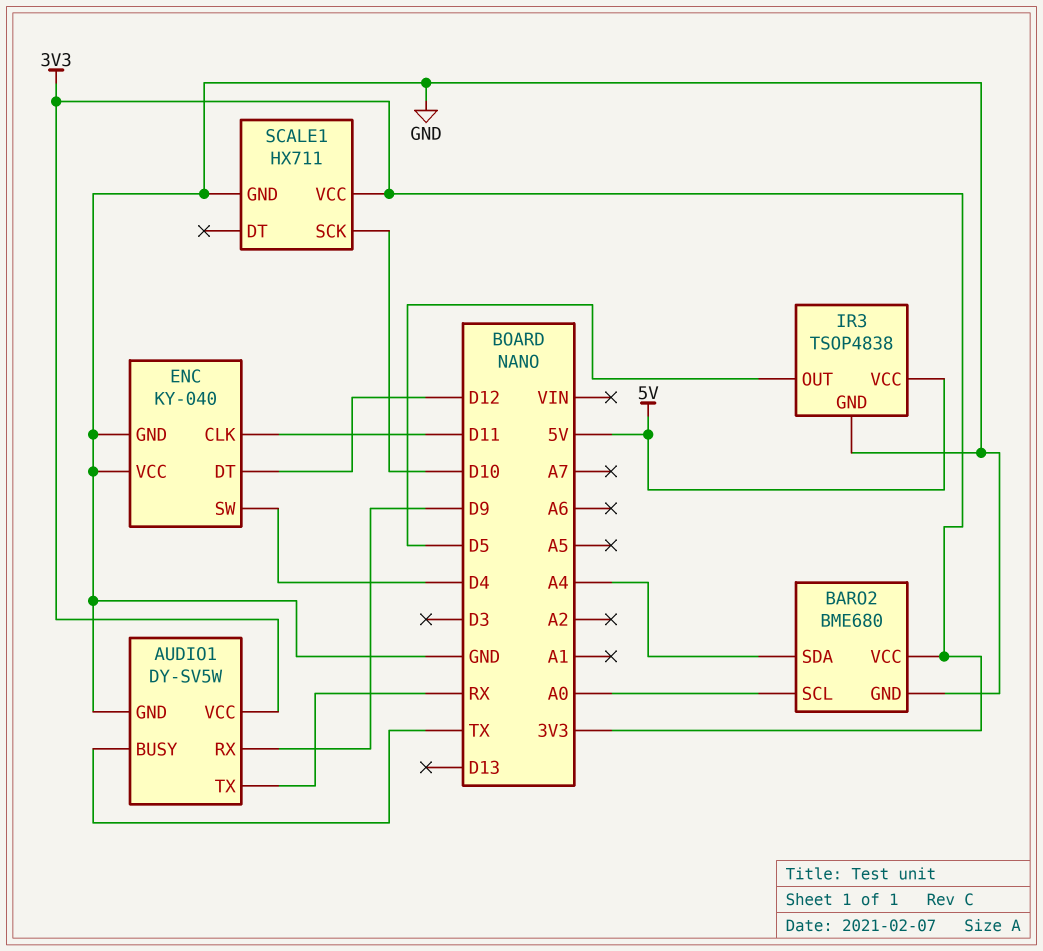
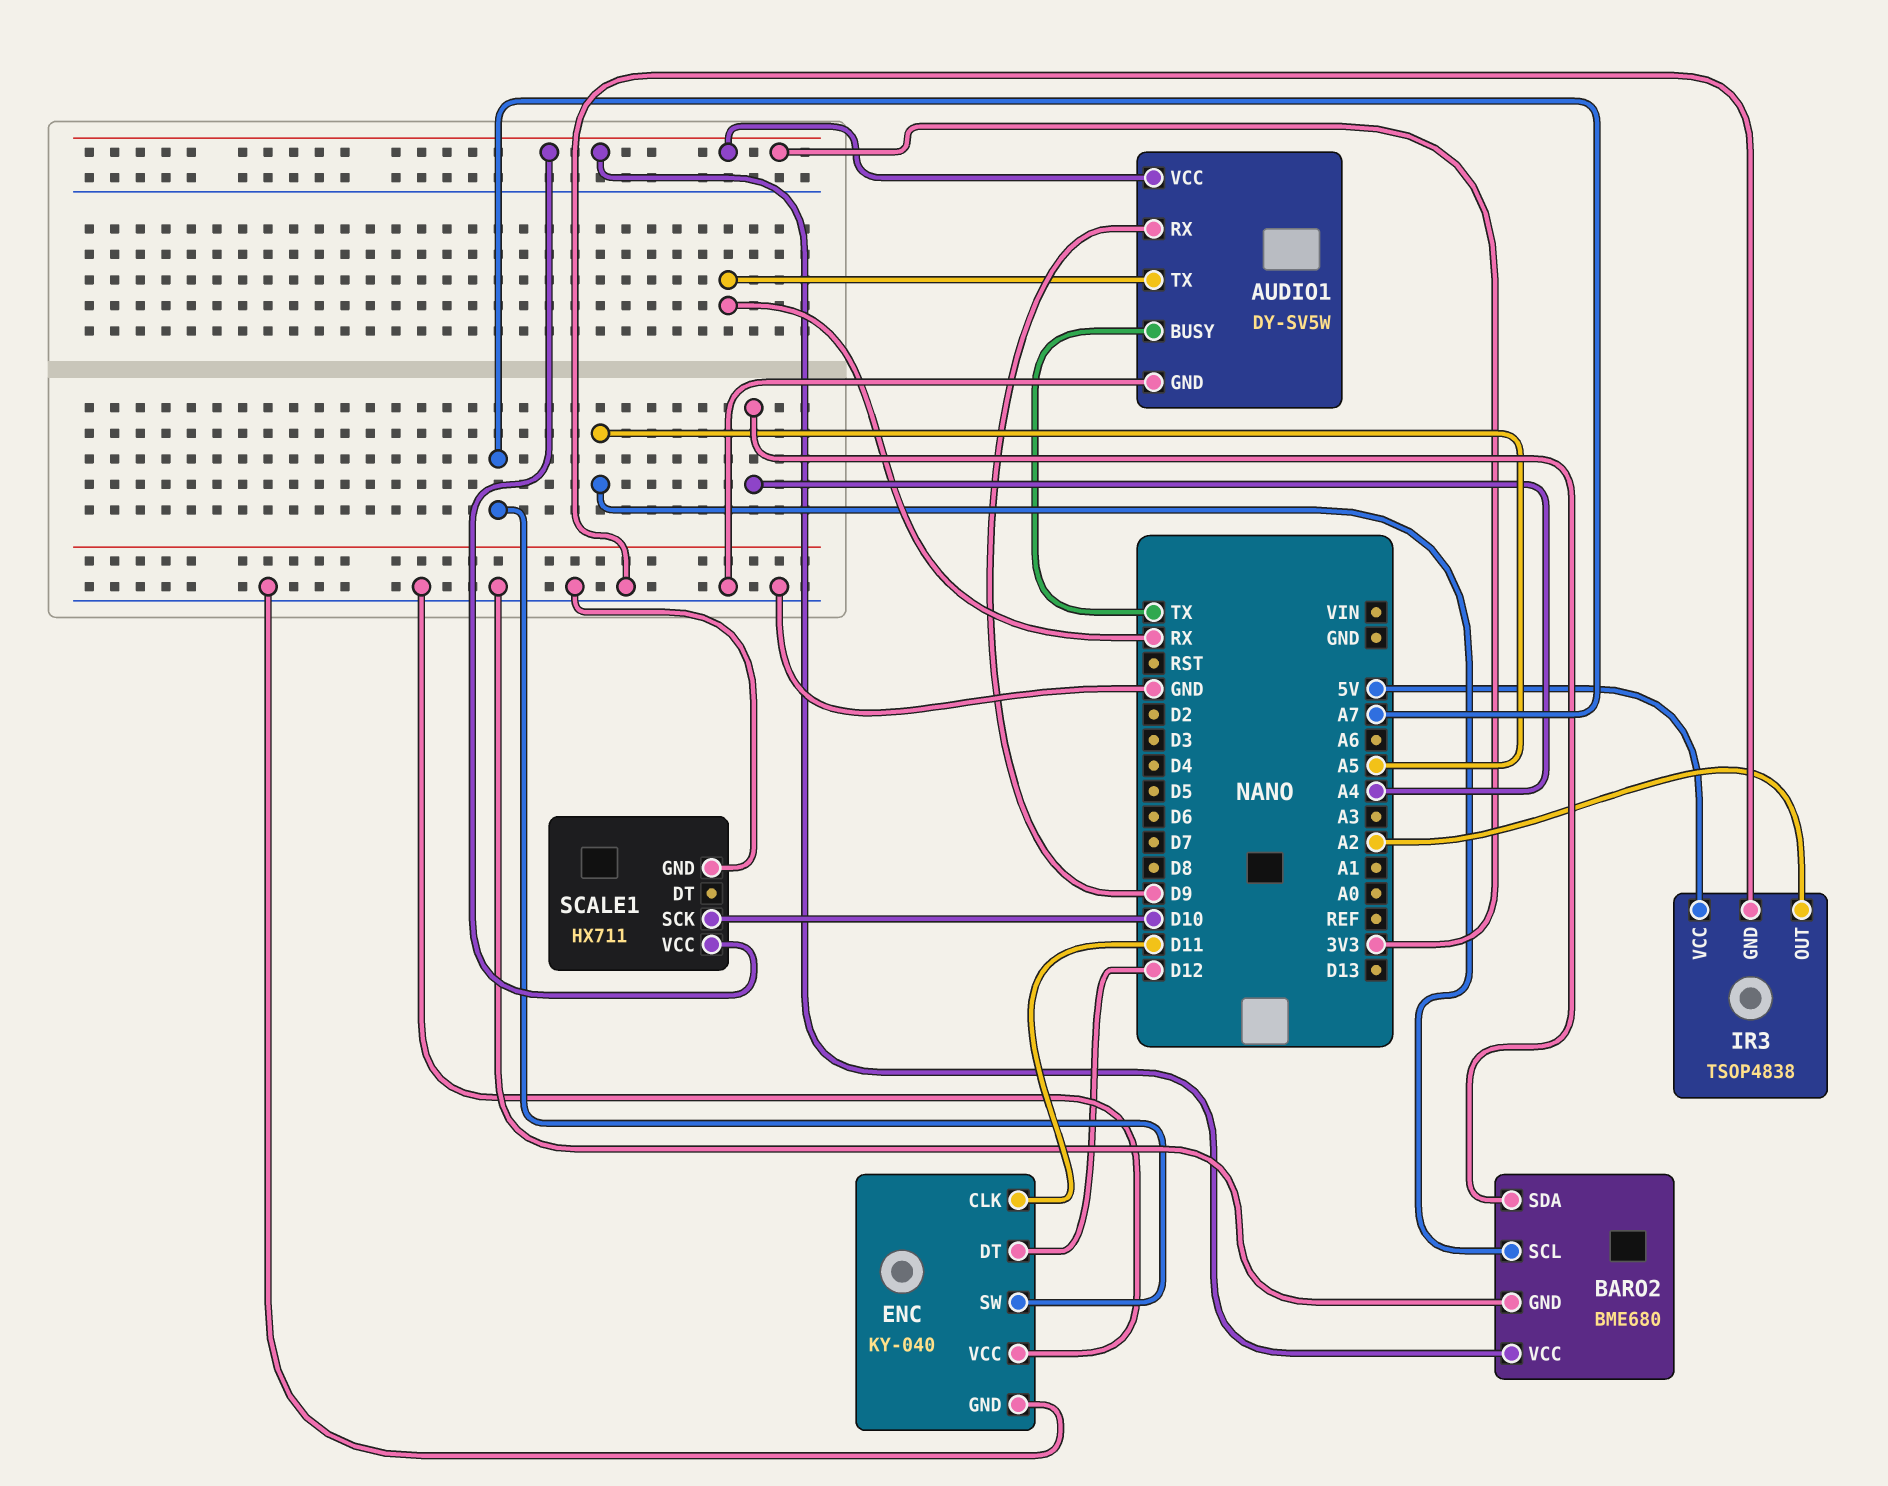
BARO2 pin SCL: A0 -> A5
ENC pin SW: D4 -> A7
IR3 pin OUT: D5 -> A2

